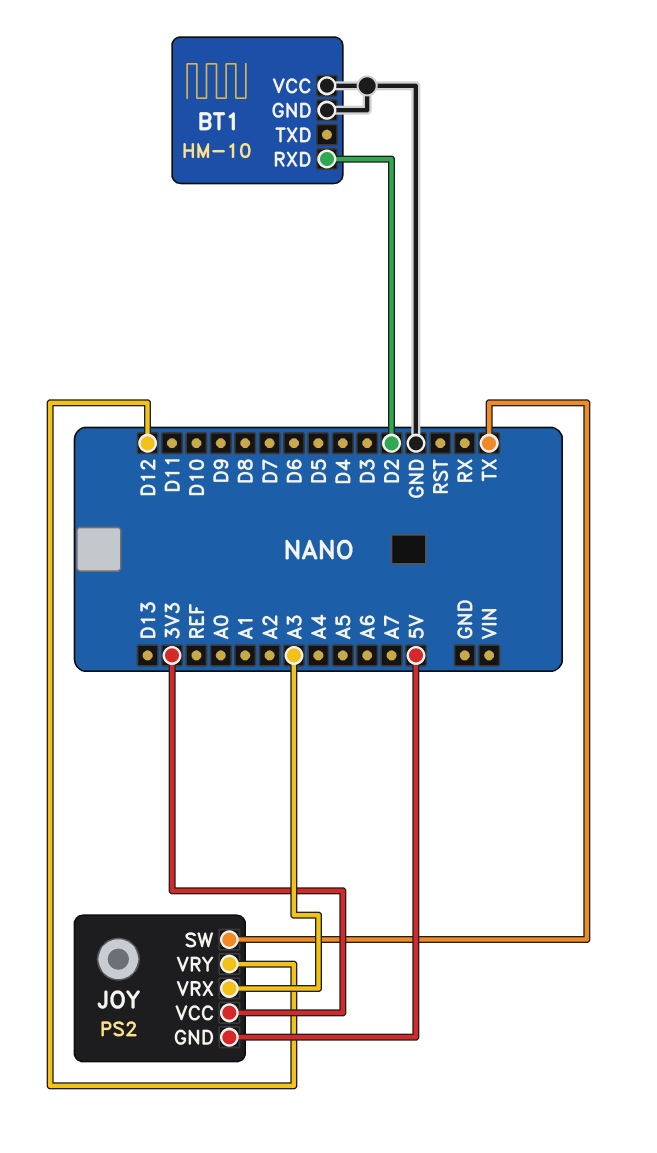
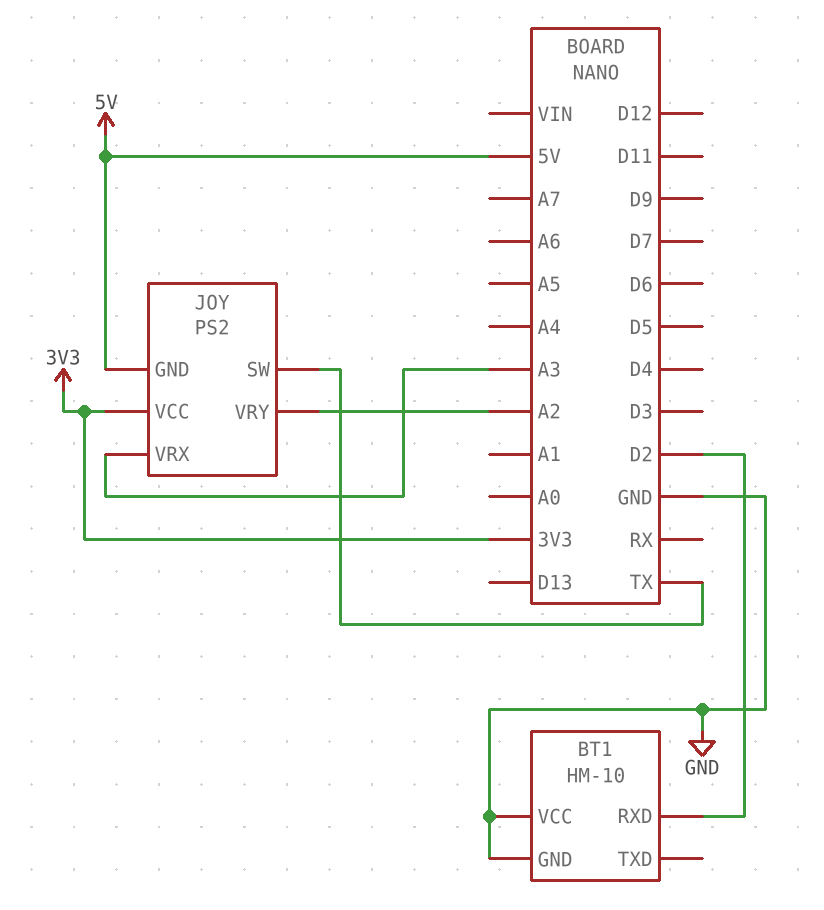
JOY pin VRY: D12 -> A2

